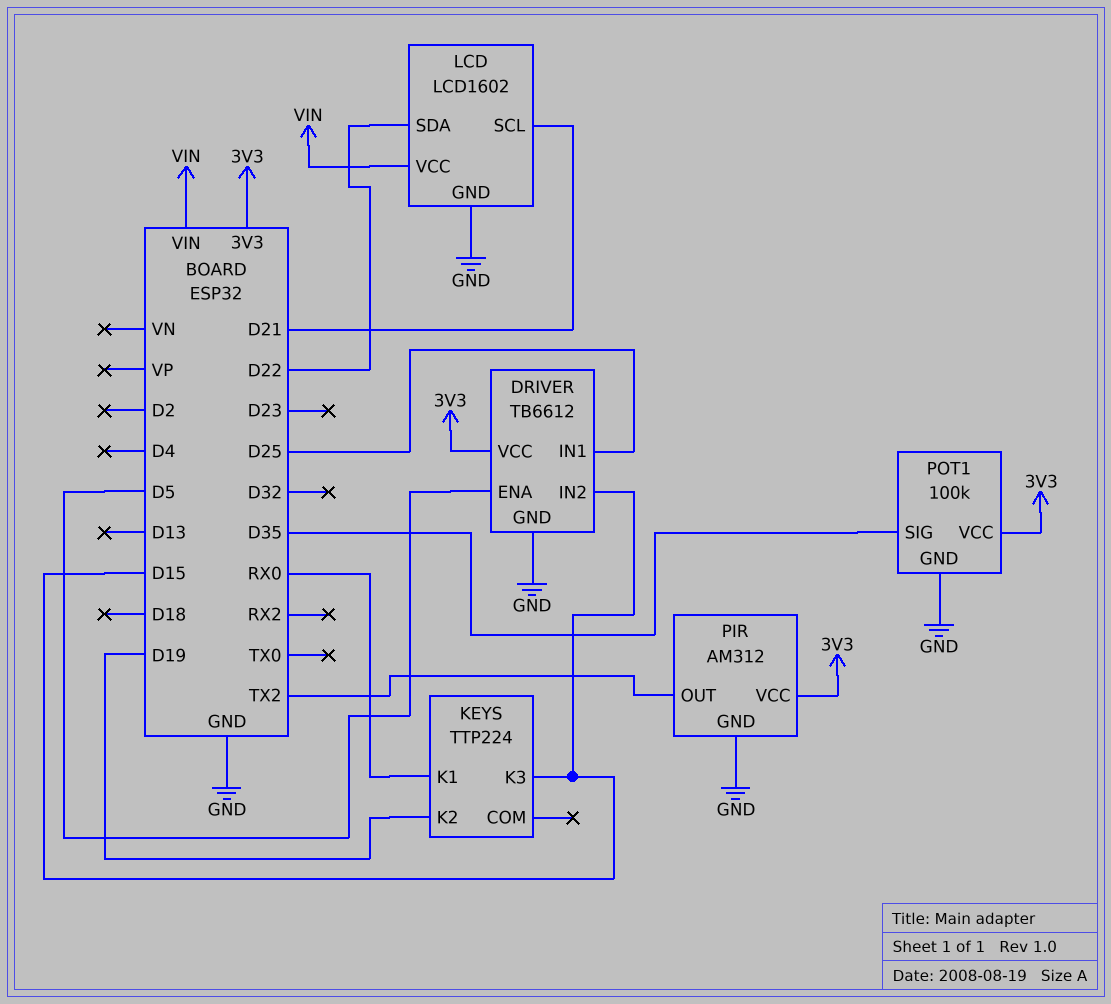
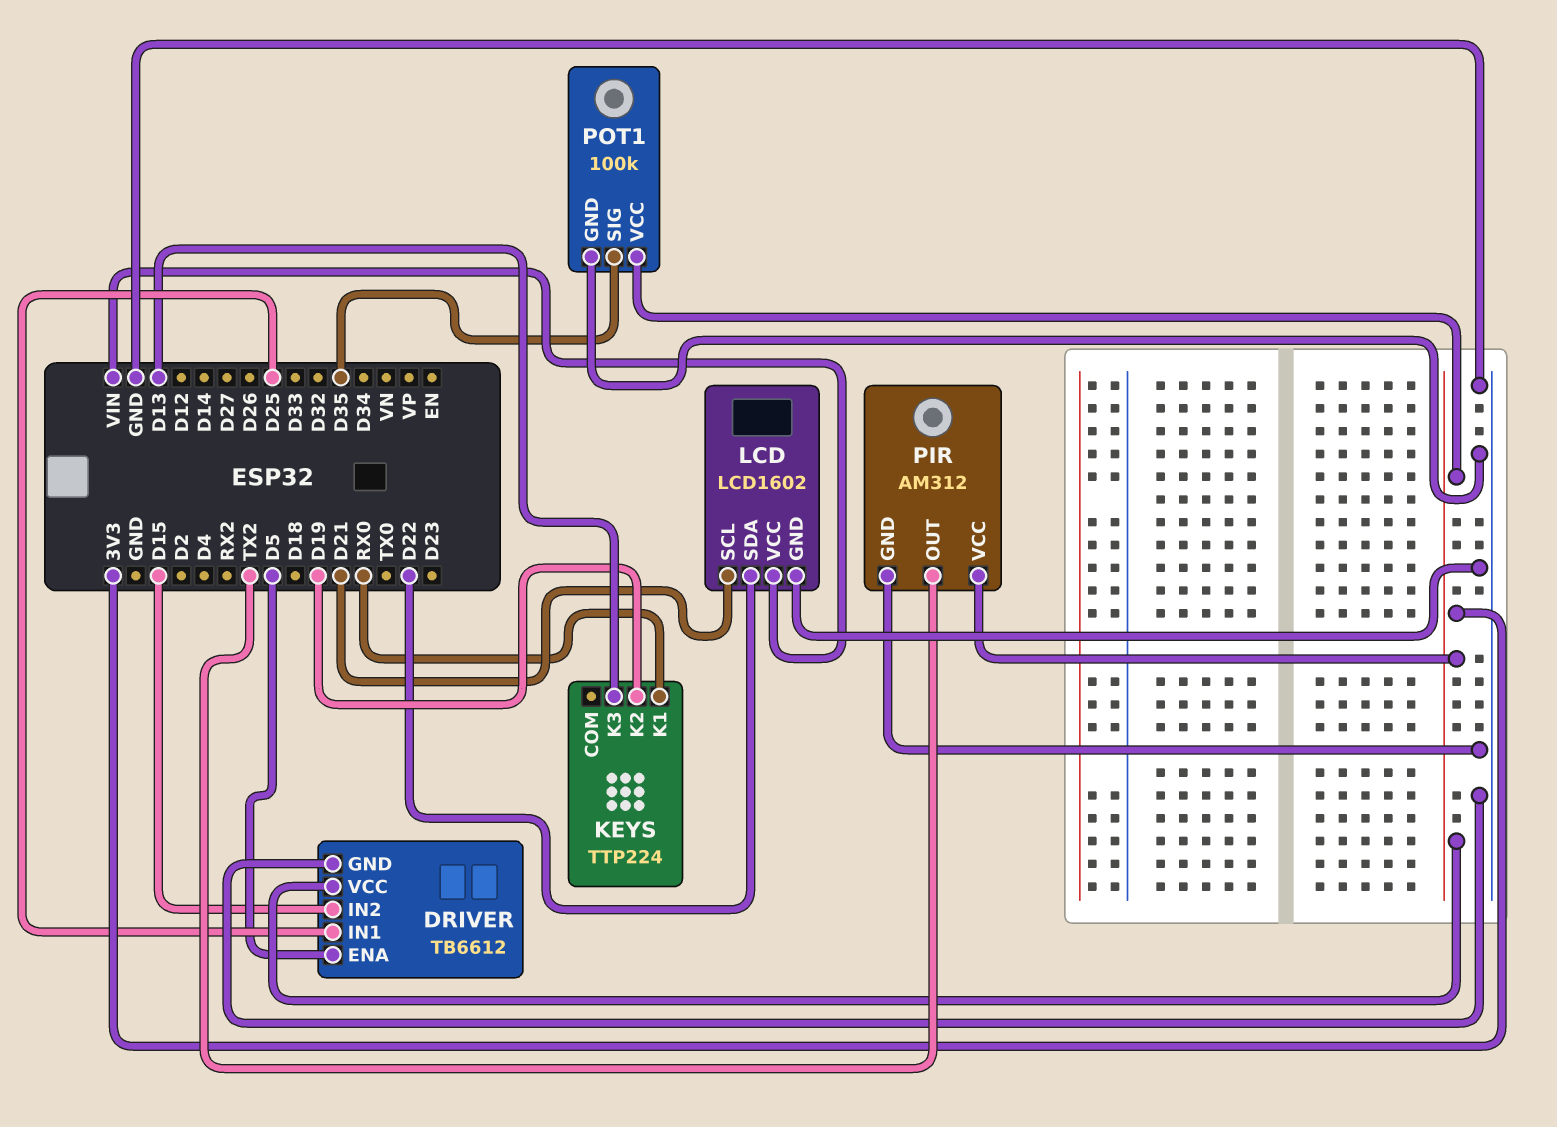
KEYS pin K3: D15 -> D13

